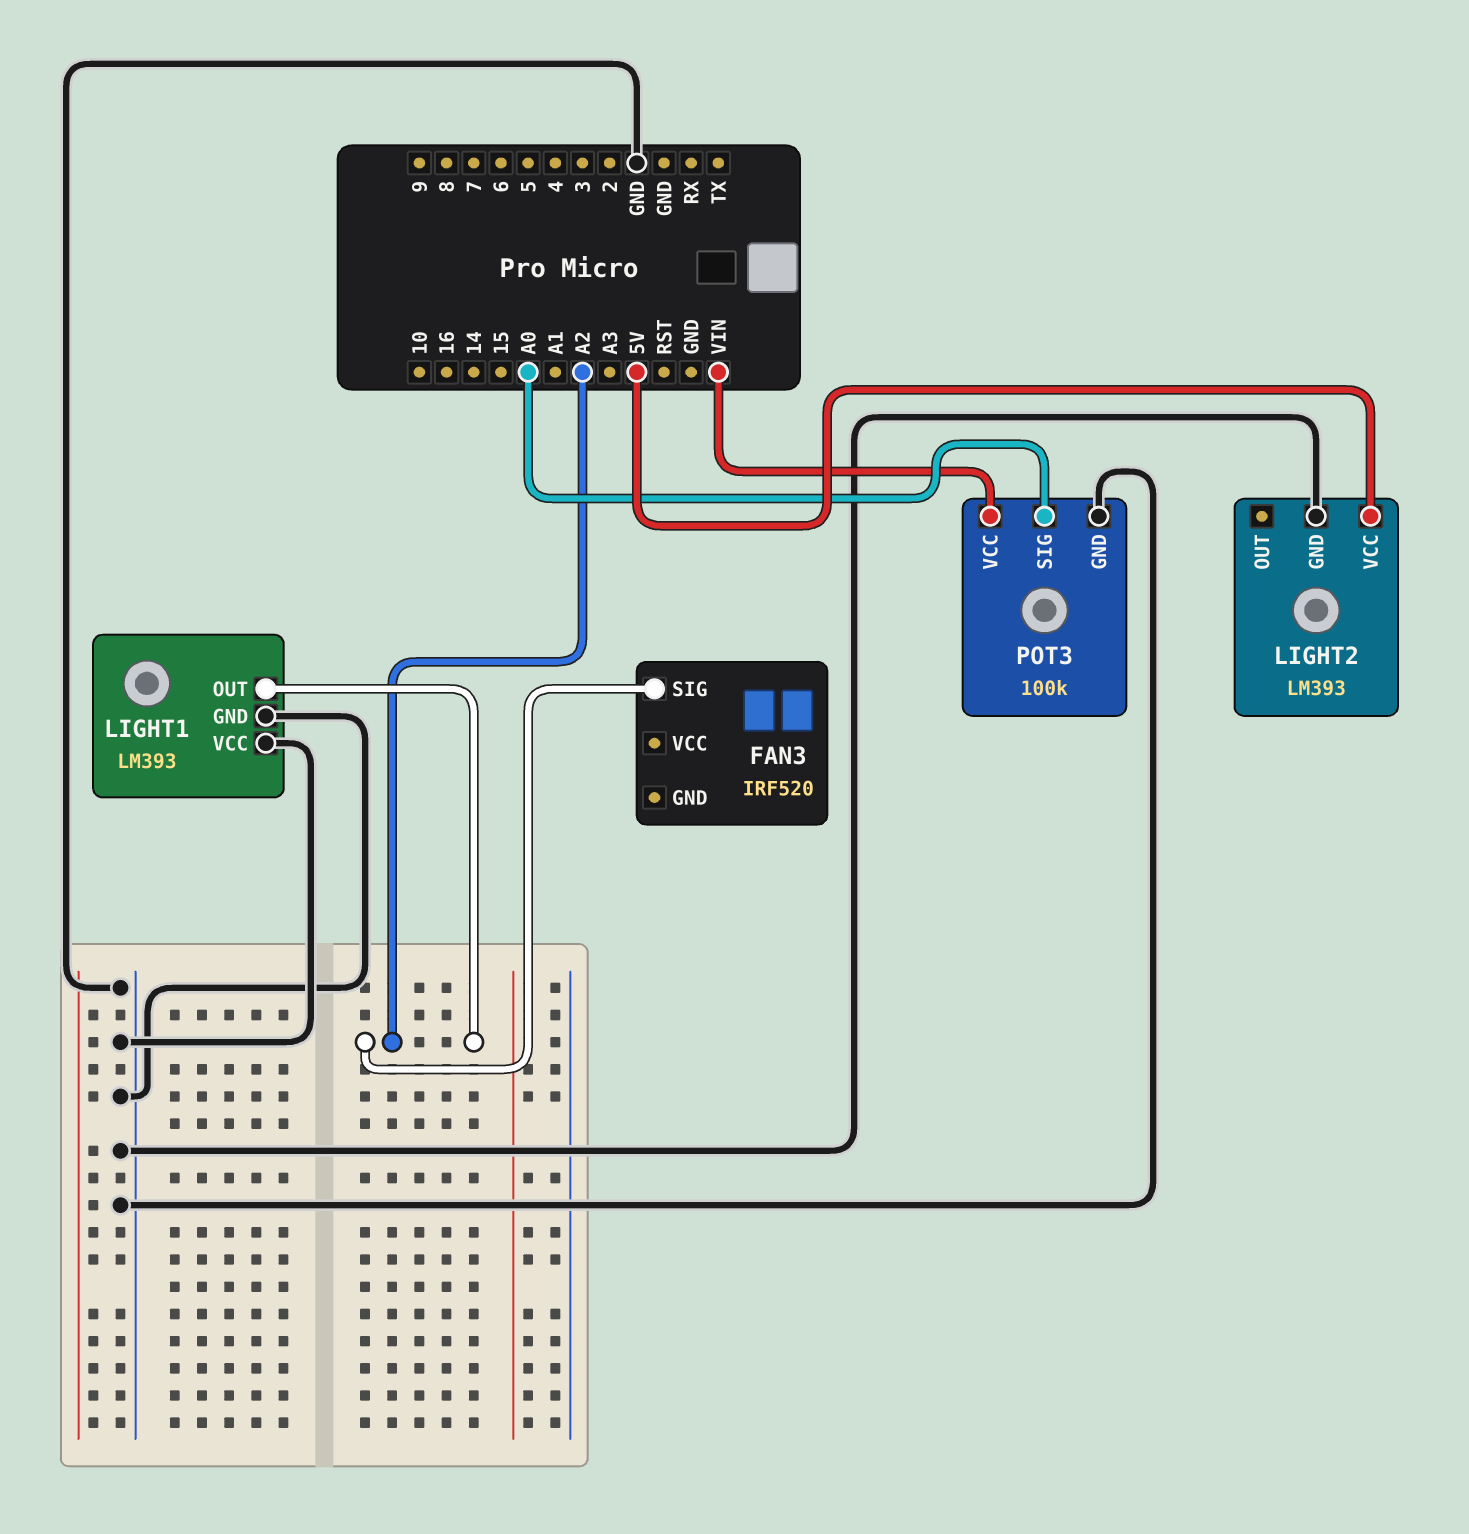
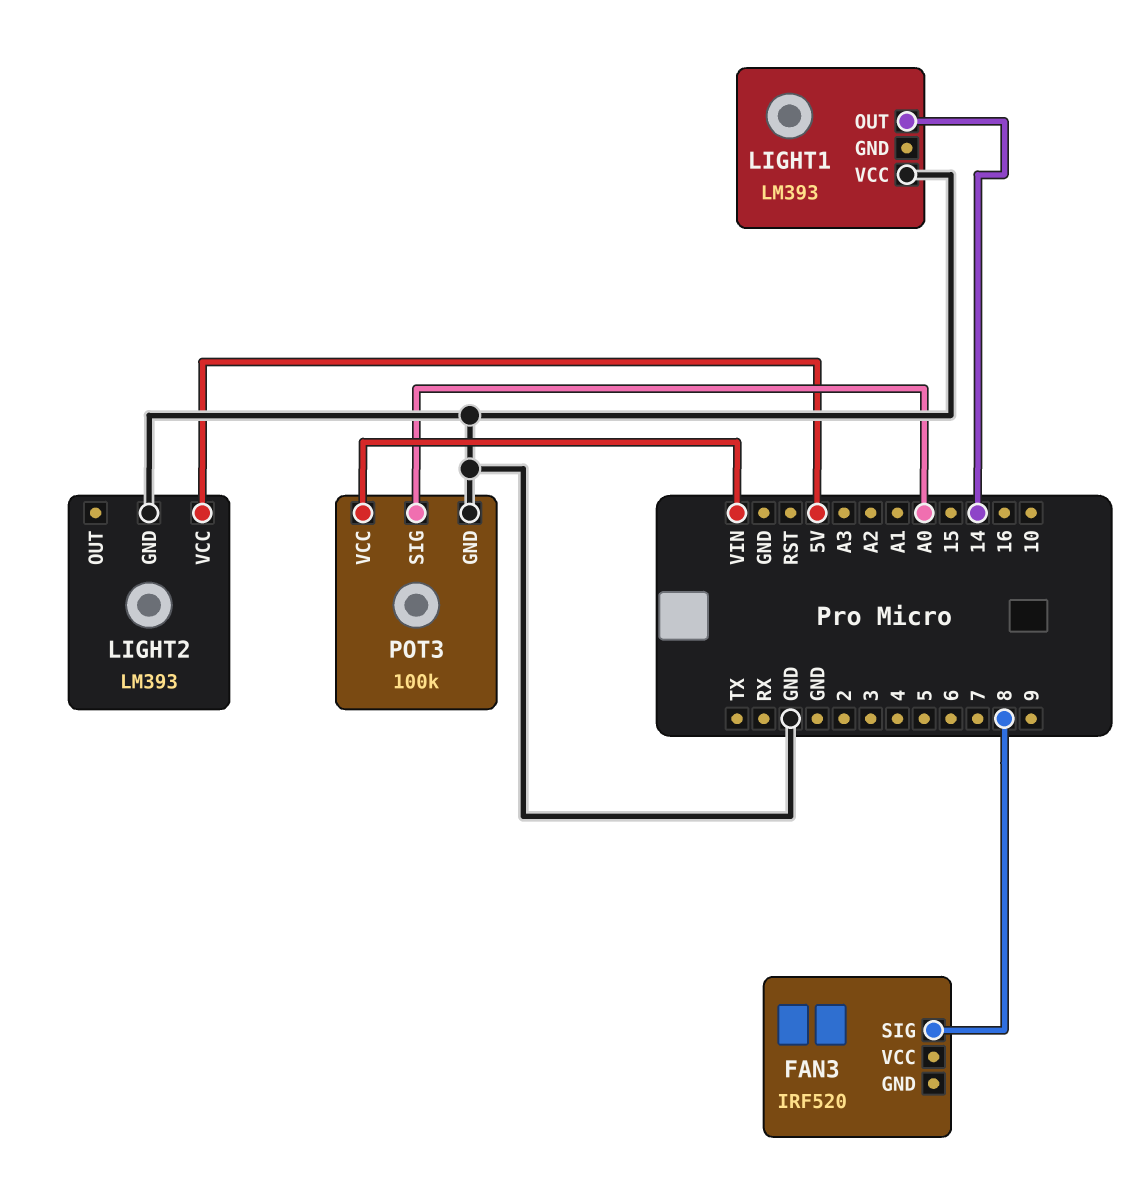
FAN3 pin SIG: A2 -> 8
LIGHT1 pin GND: GND -> none
LIGHT1 pin OUT: A2 -> 14

